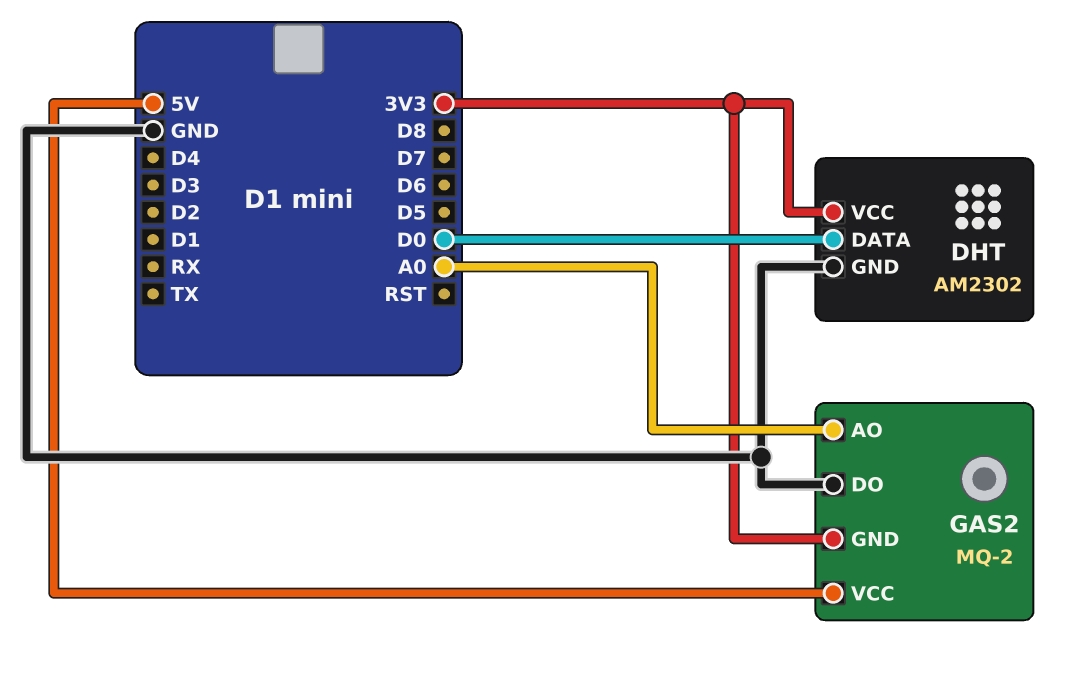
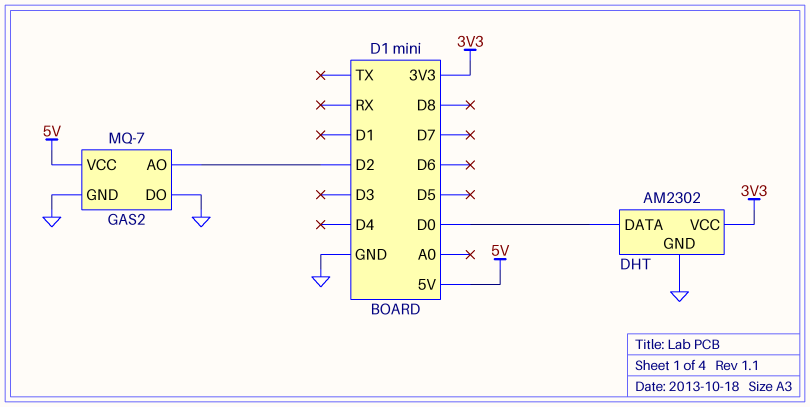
GAS2: MQ-2 -> MQ-7
GAS2 pin AO: A0 -> D2
GAS2 pin GND: 3V3 -> GND

